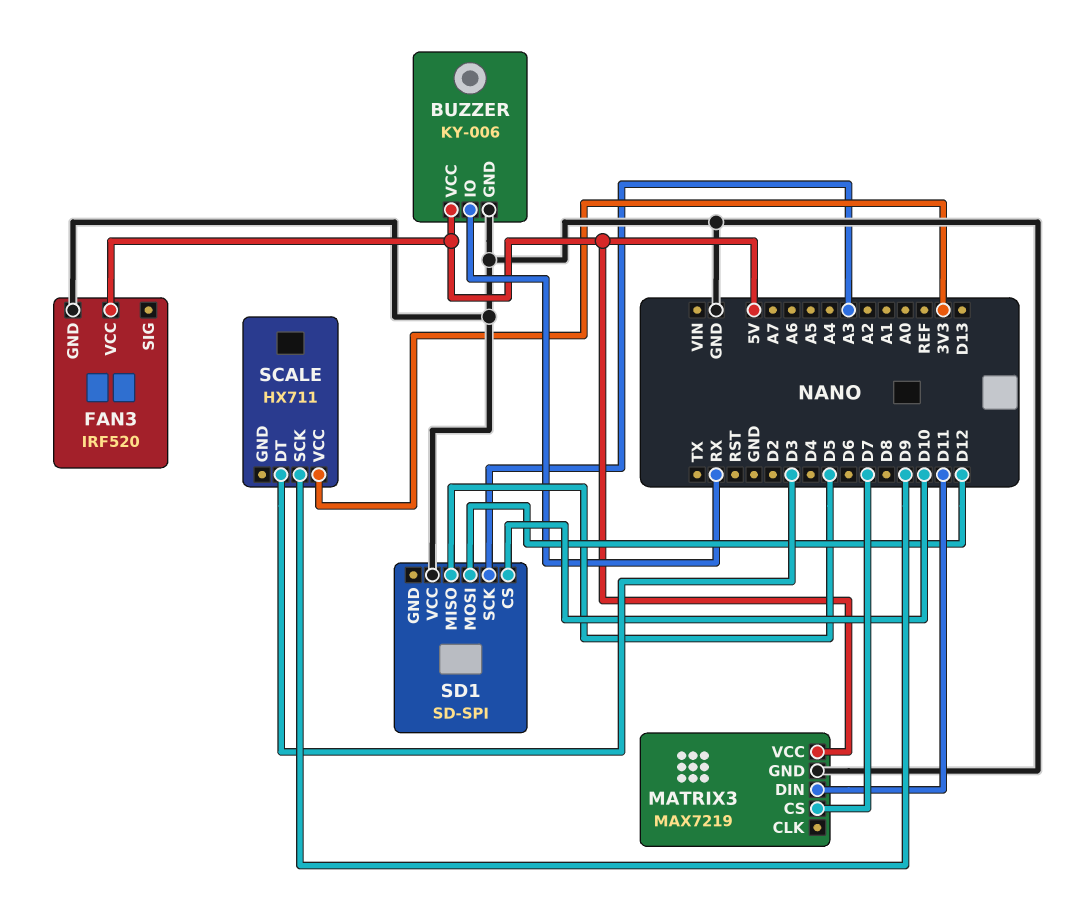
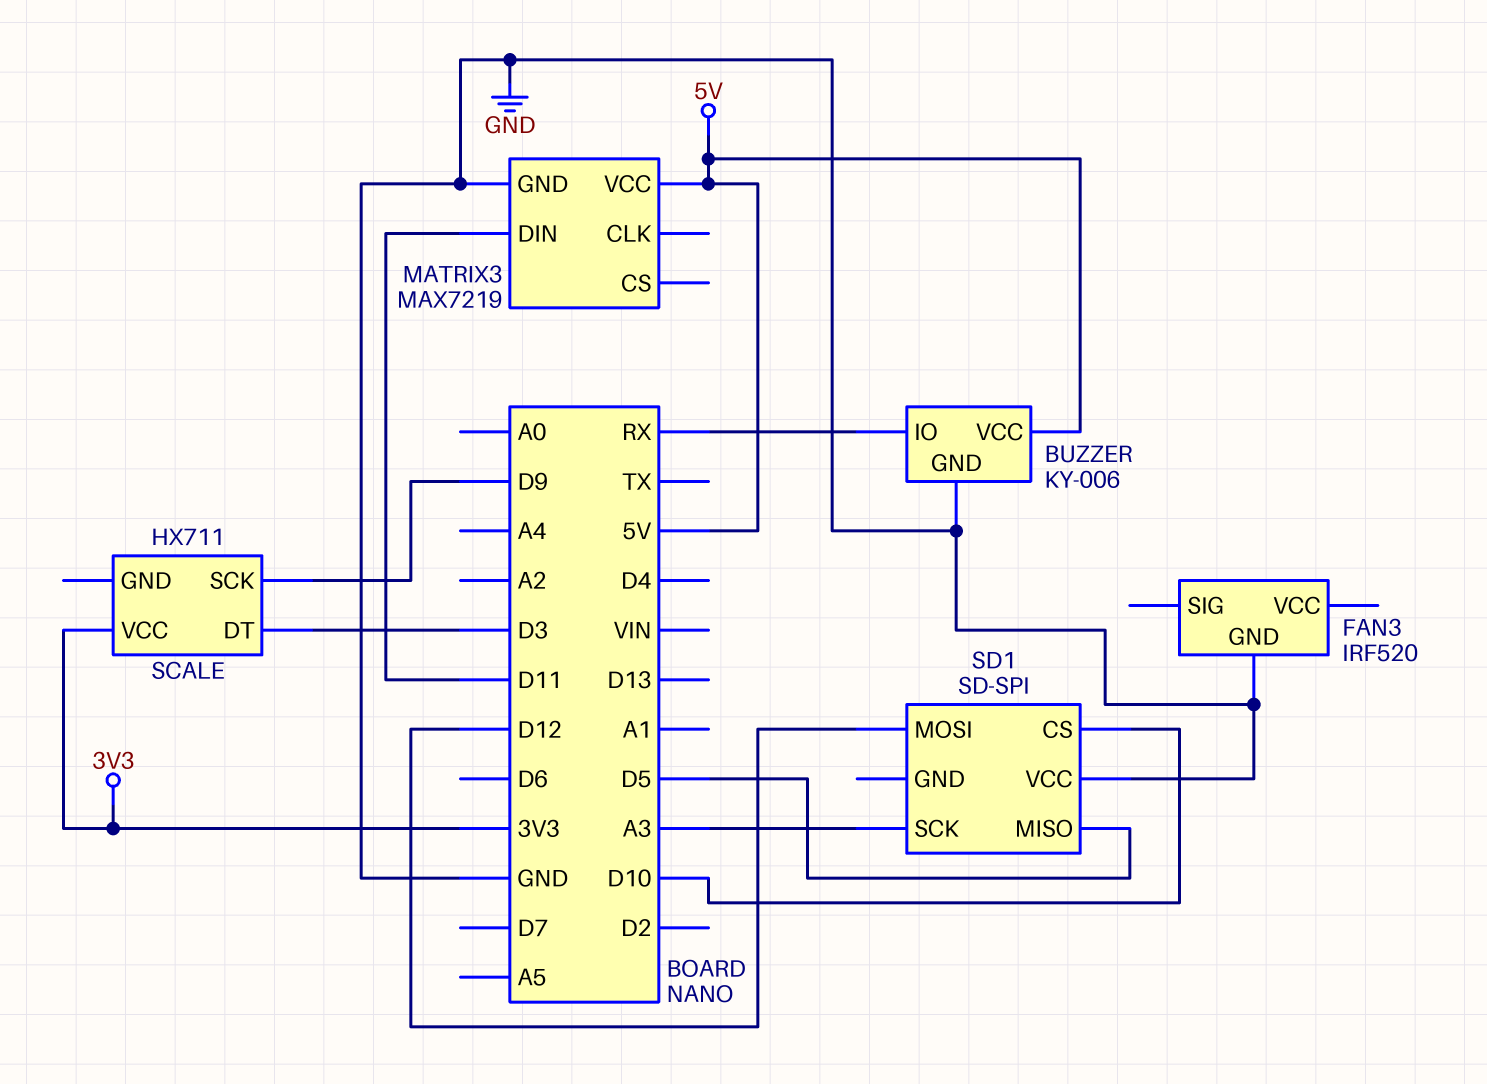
FAN3 pin VCC: 5V -> none
MATRIX3 pin CS: D7 -> none

